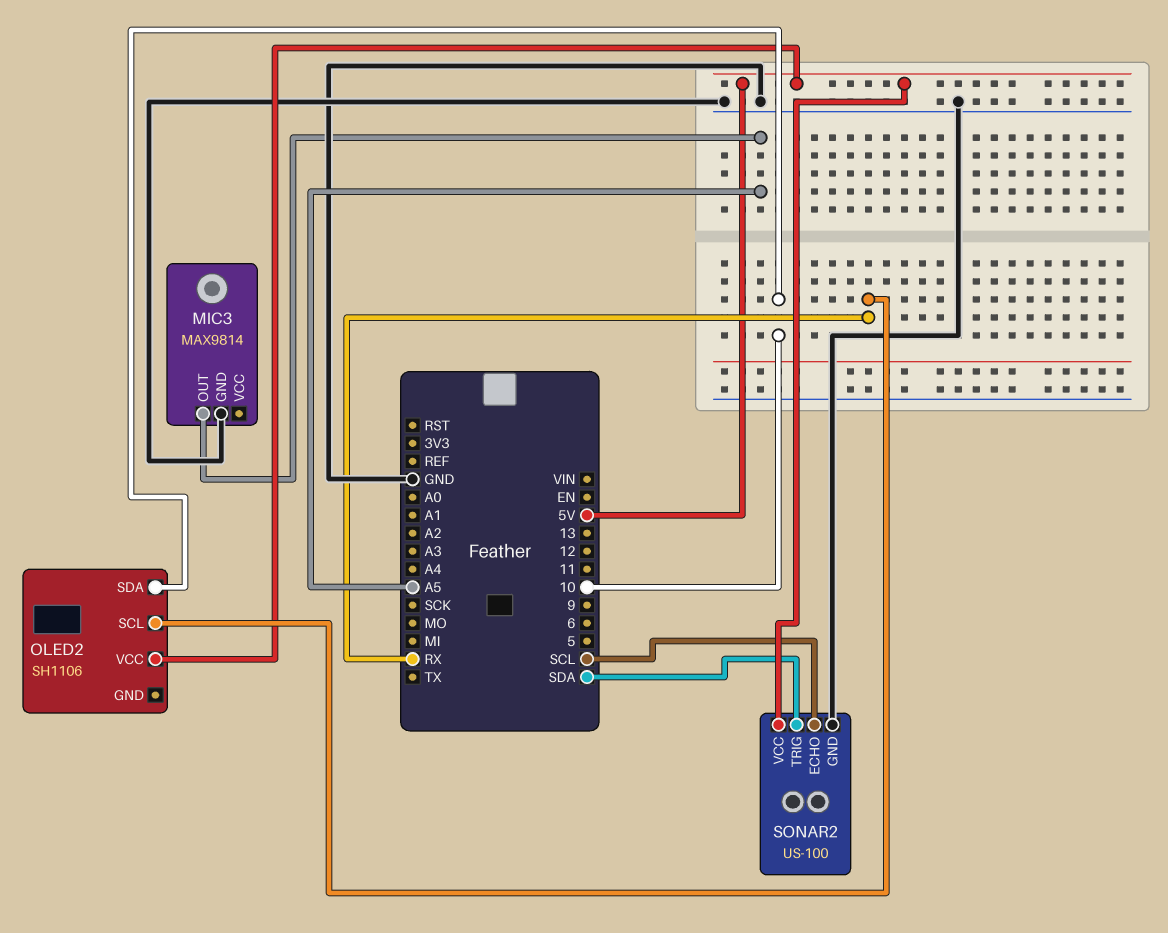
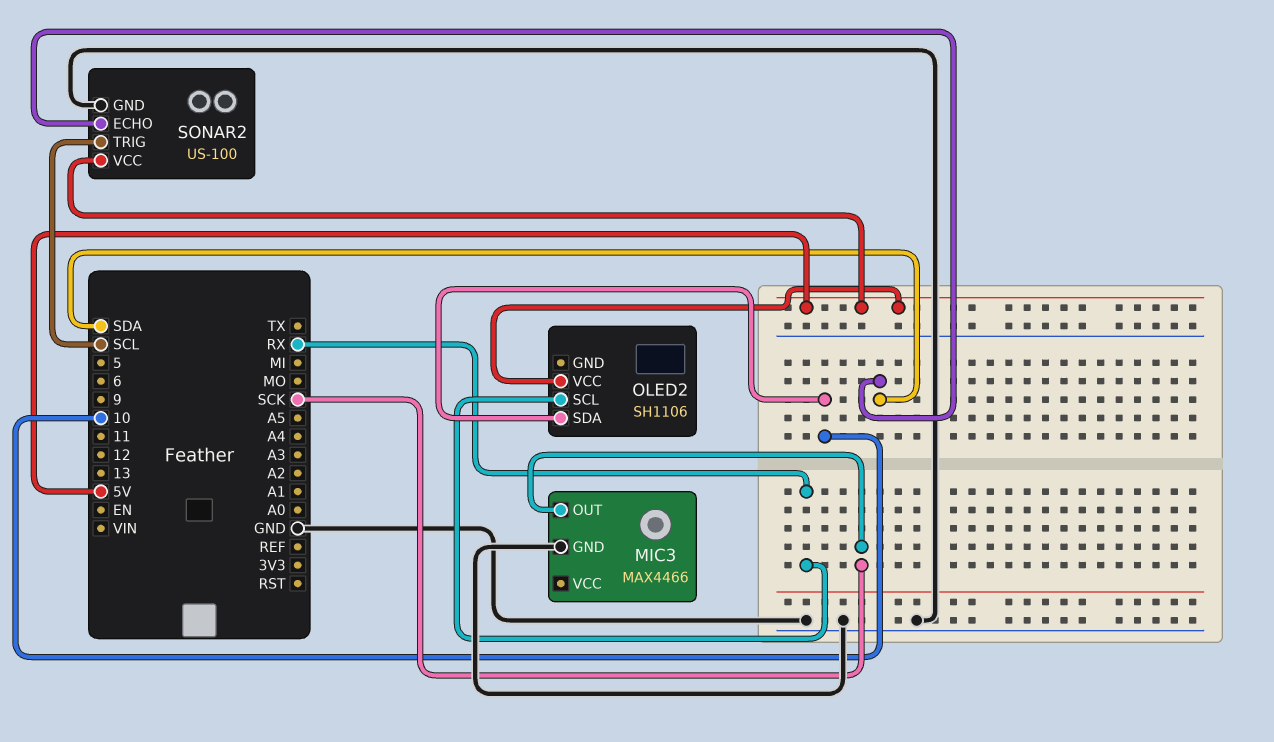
MIC3: MAX9814 -> MAX4466
MIC3 pin OUT: A5 -> SCK
SONAR2 pin ECHO: SCL -> SDA
SONAR2 pin TRIG: SDA -> SCL

